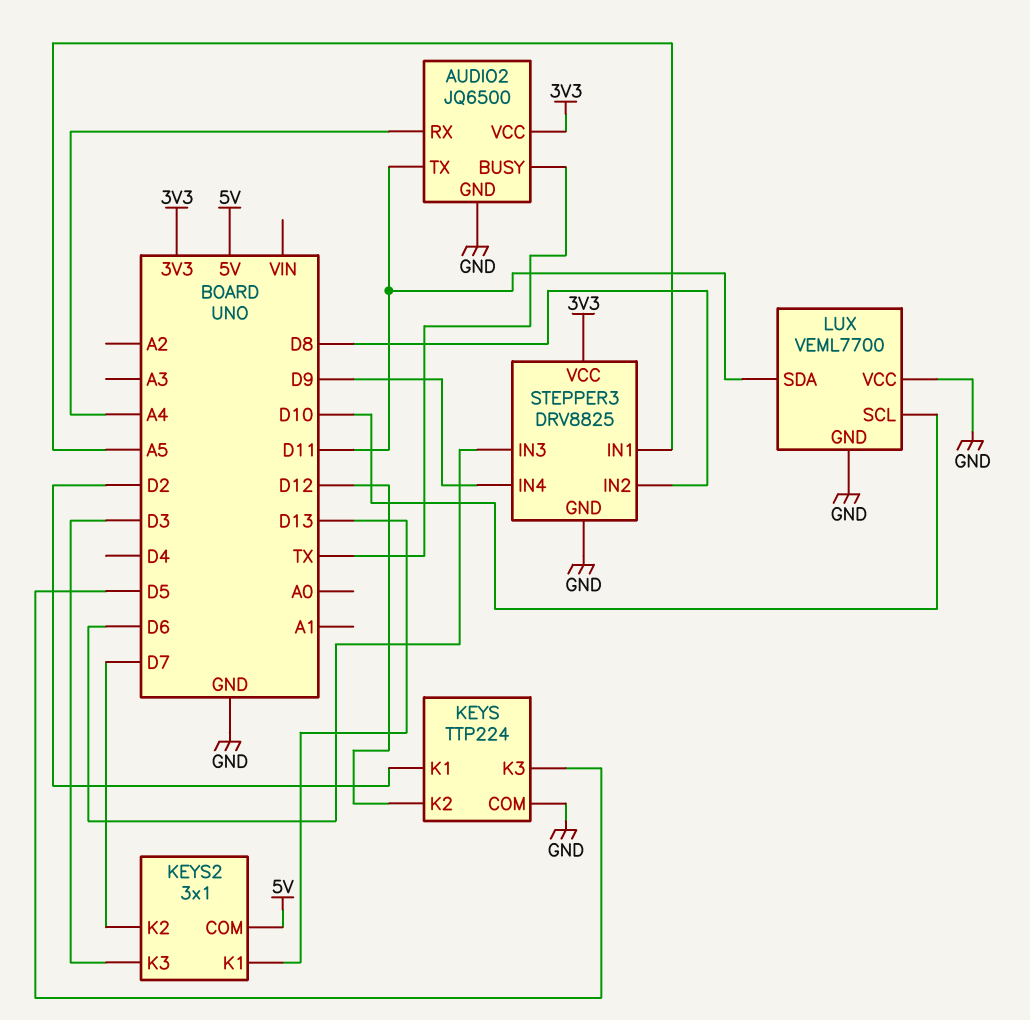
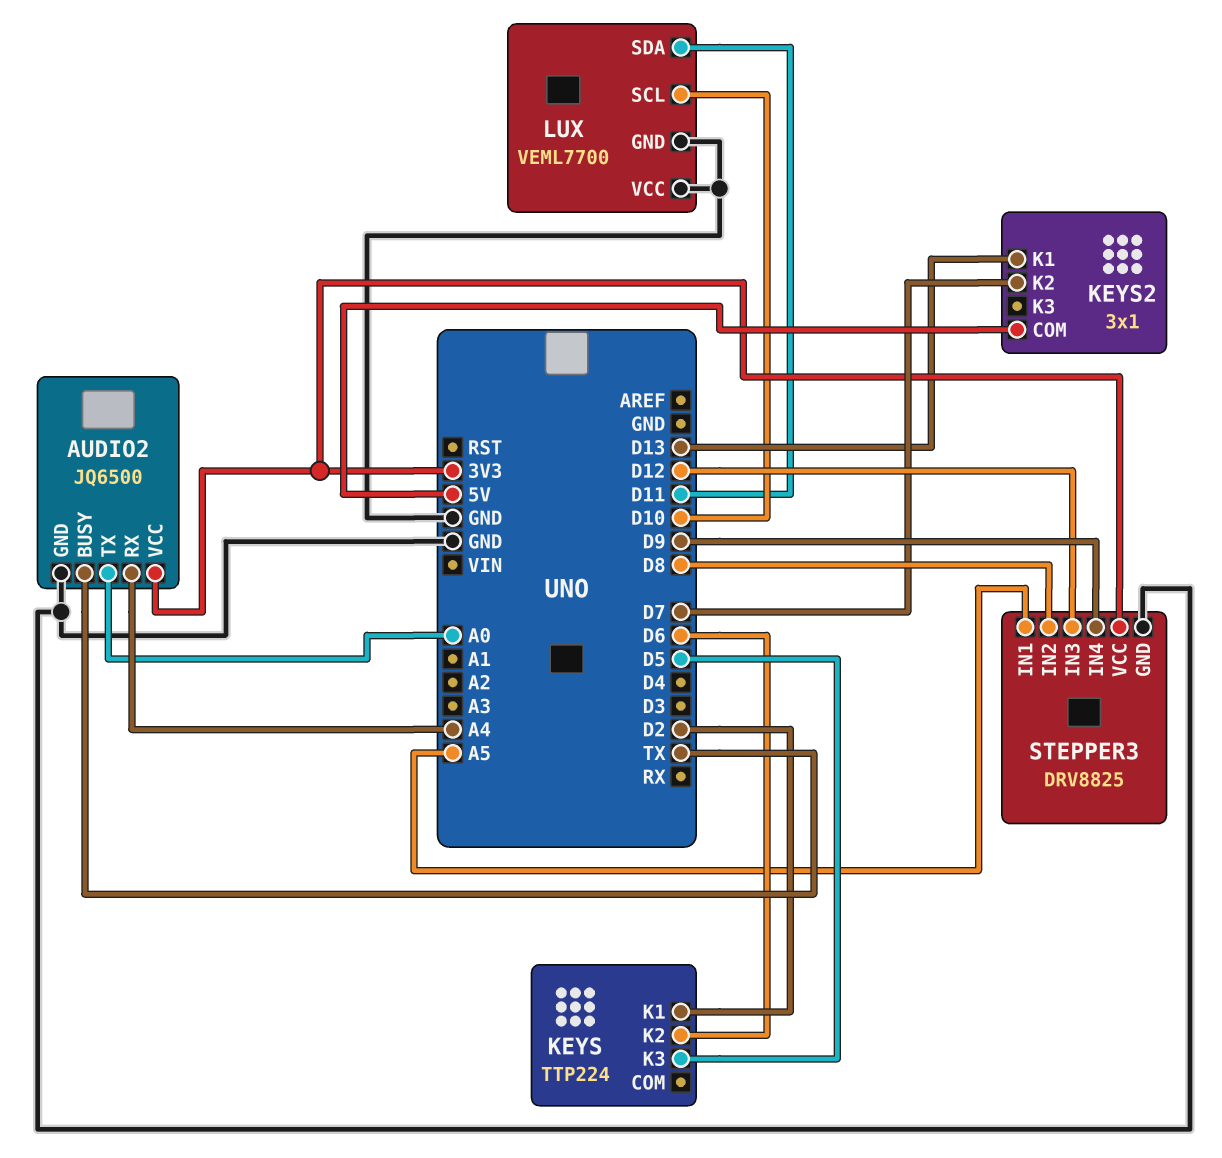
AUDIO2 pin TX: D11 -> A0
KEYS pin COM: GND -> none
KEYS pin K2: D12 -> D6
KEYS2 pin K3: D3 -> none
STEPPER3 pin IN3: D6 -> D12

